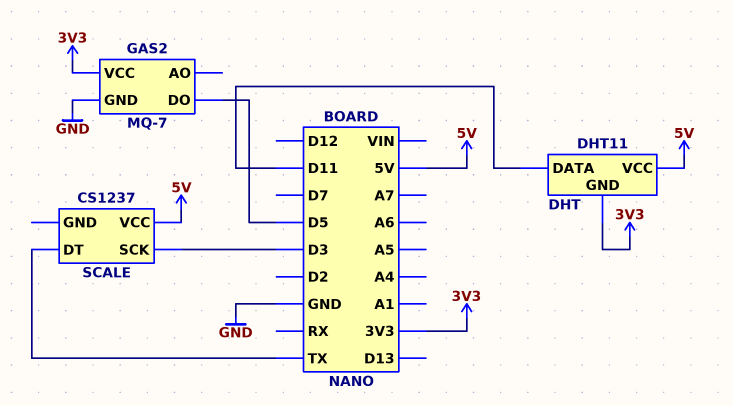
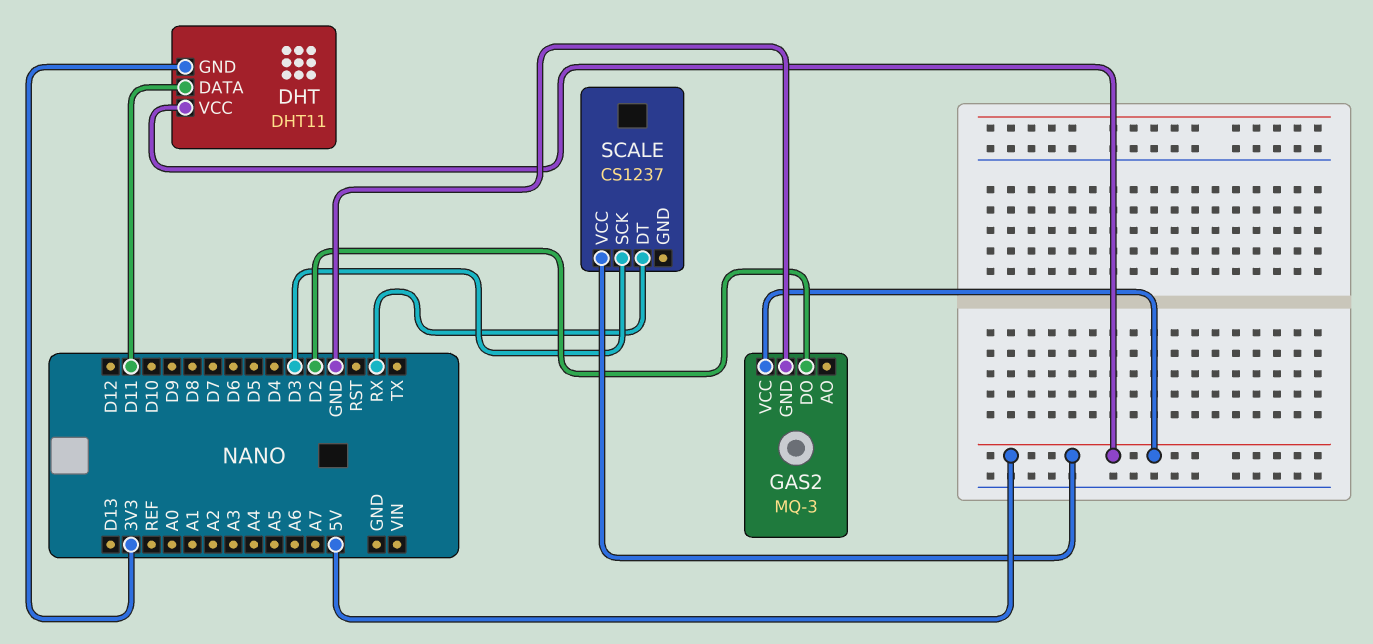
GAS2: MQ-7 -> MQ-3
GAS2 pin DO: D5 -> D2
GAS2 pin VCC: 3V3 -> 5V
SCALE pin DT: TX -> RX

